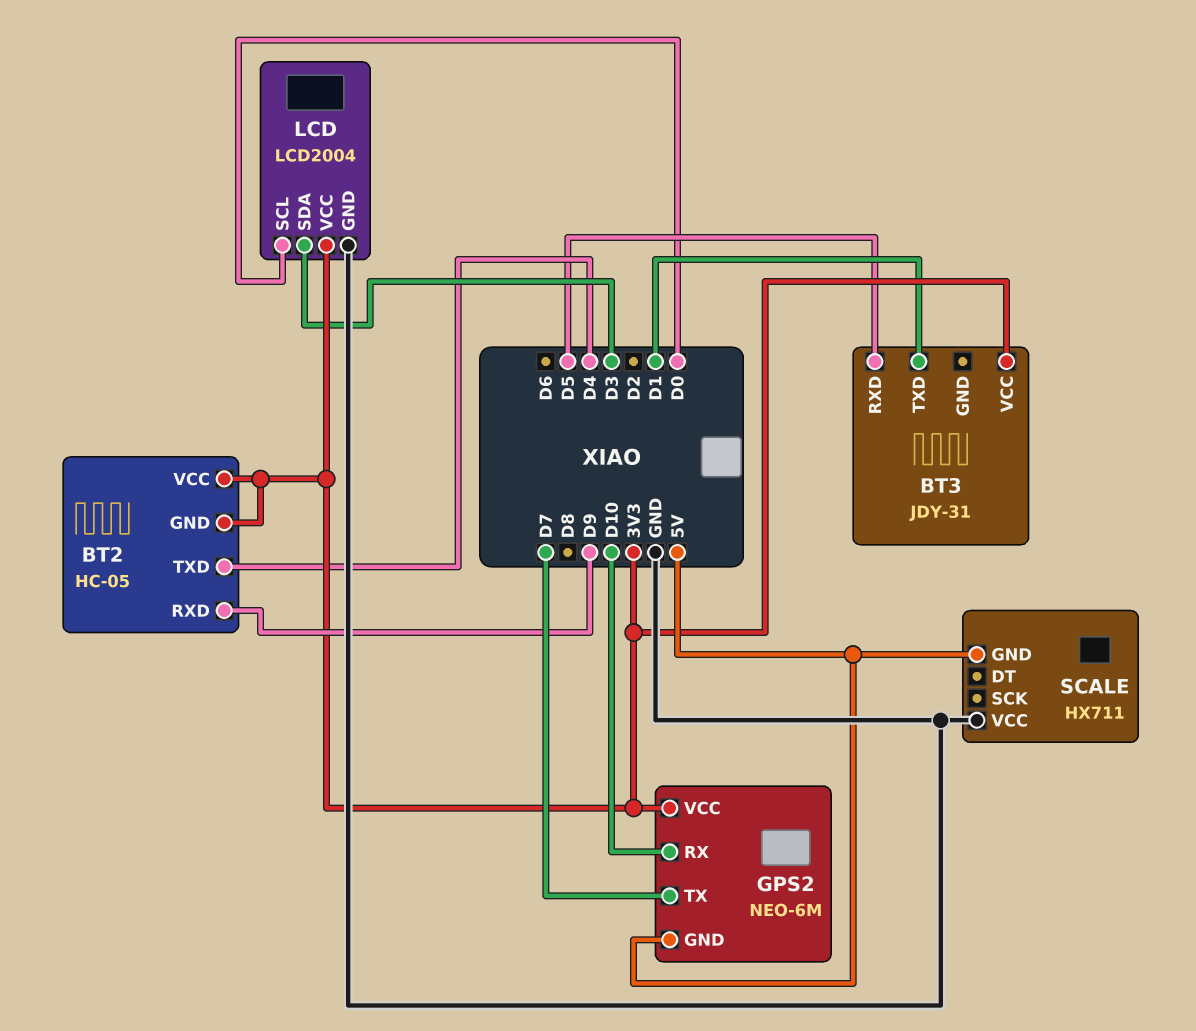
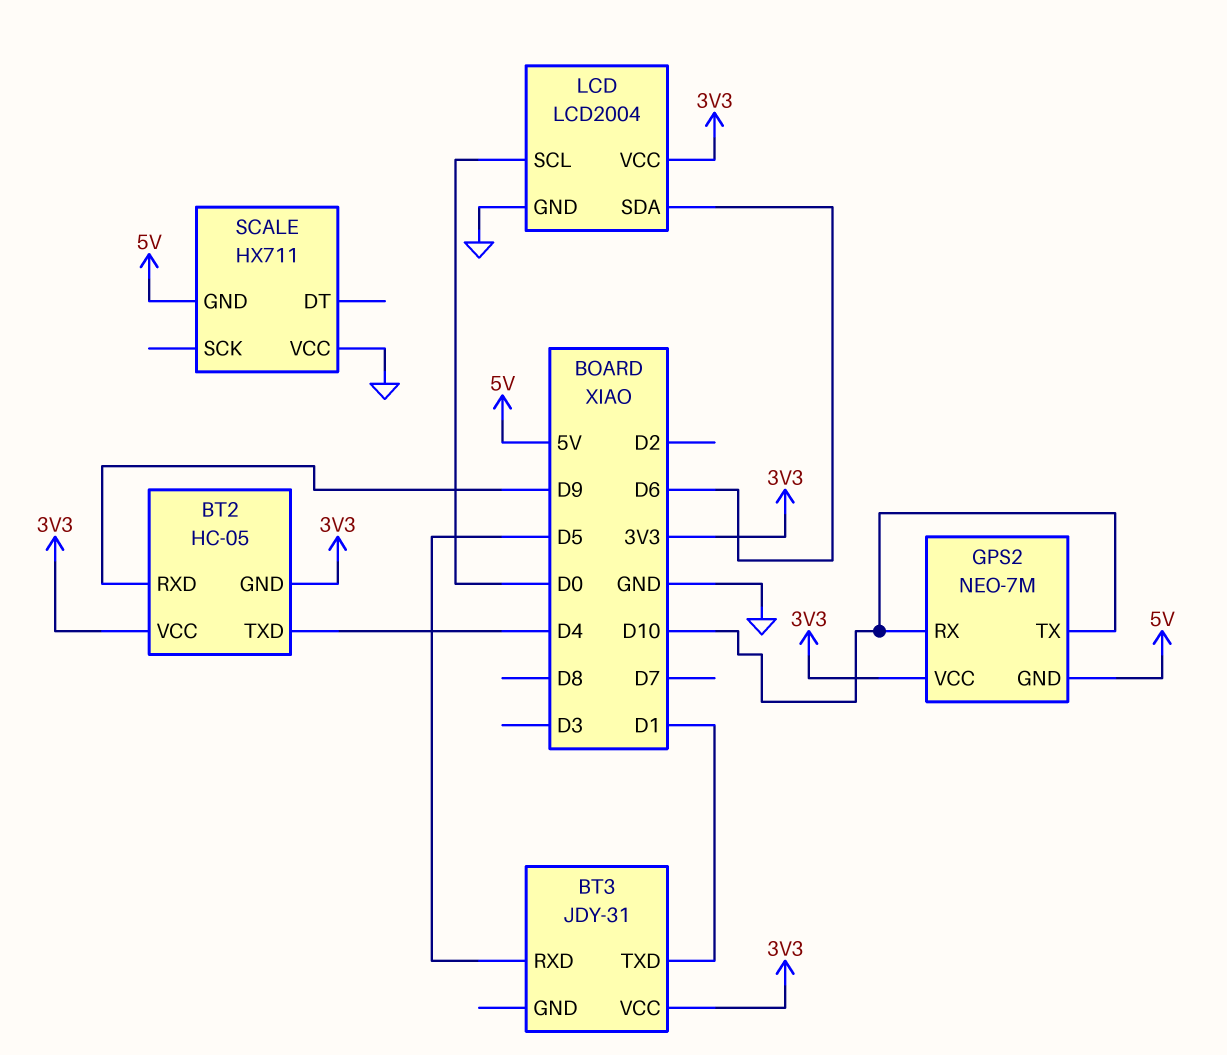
GPS2: NEO-6M -> NEO-7M
GPS2 pin TX: D7 -> D10
LCD pin SDA: D3 -> D6

